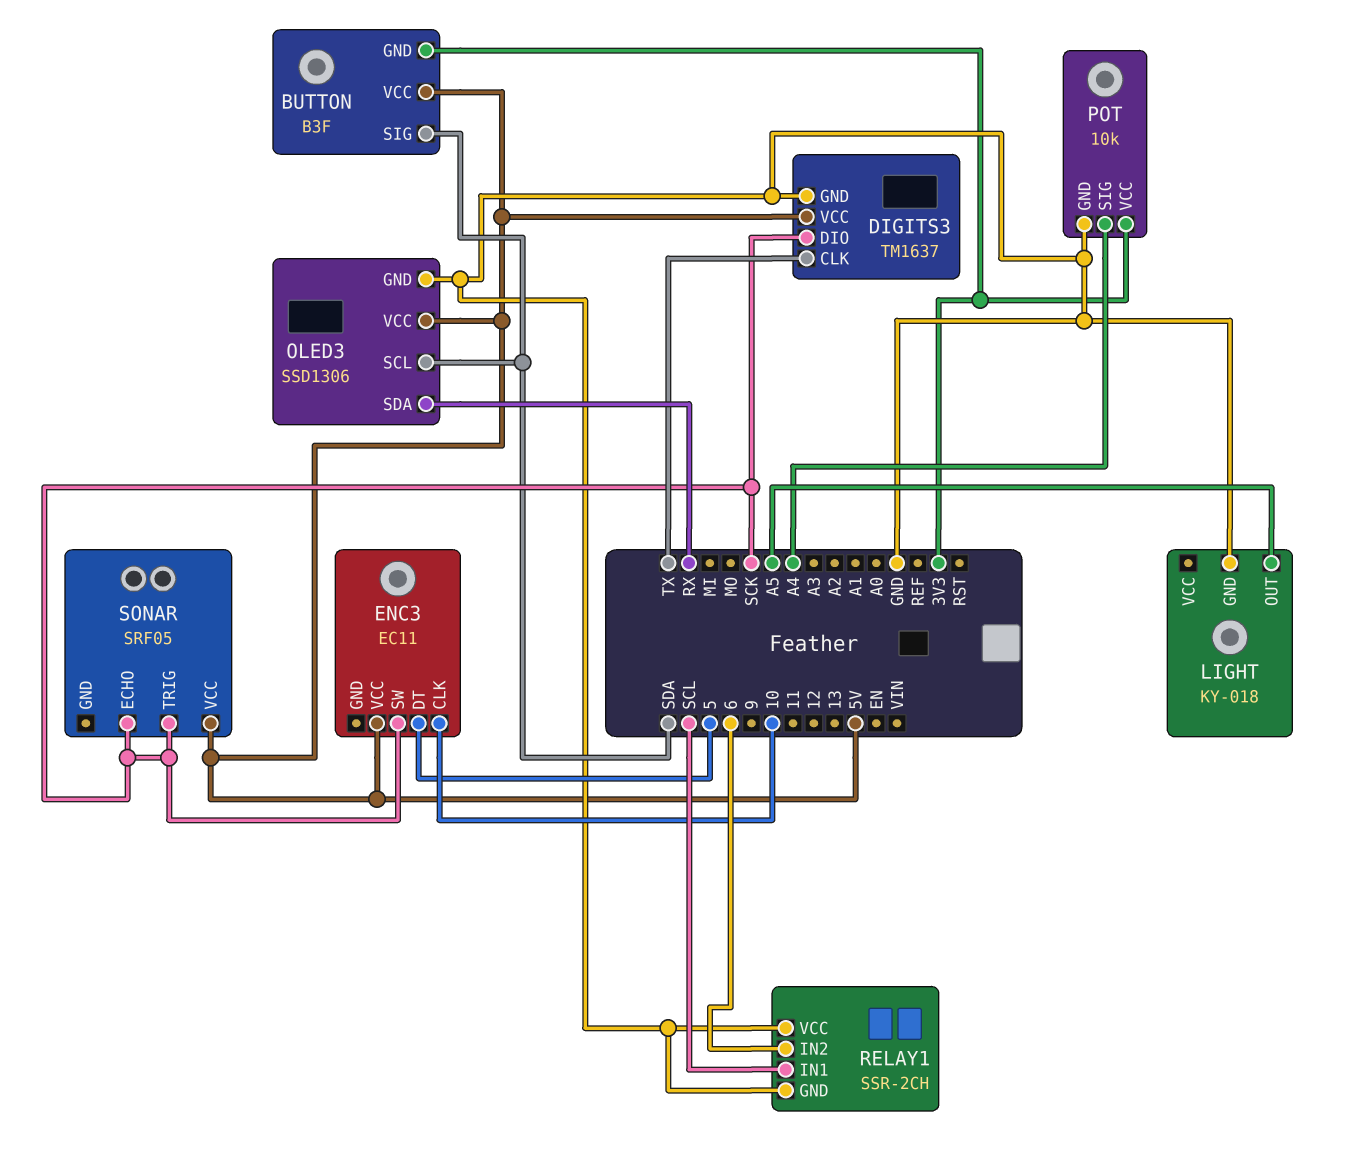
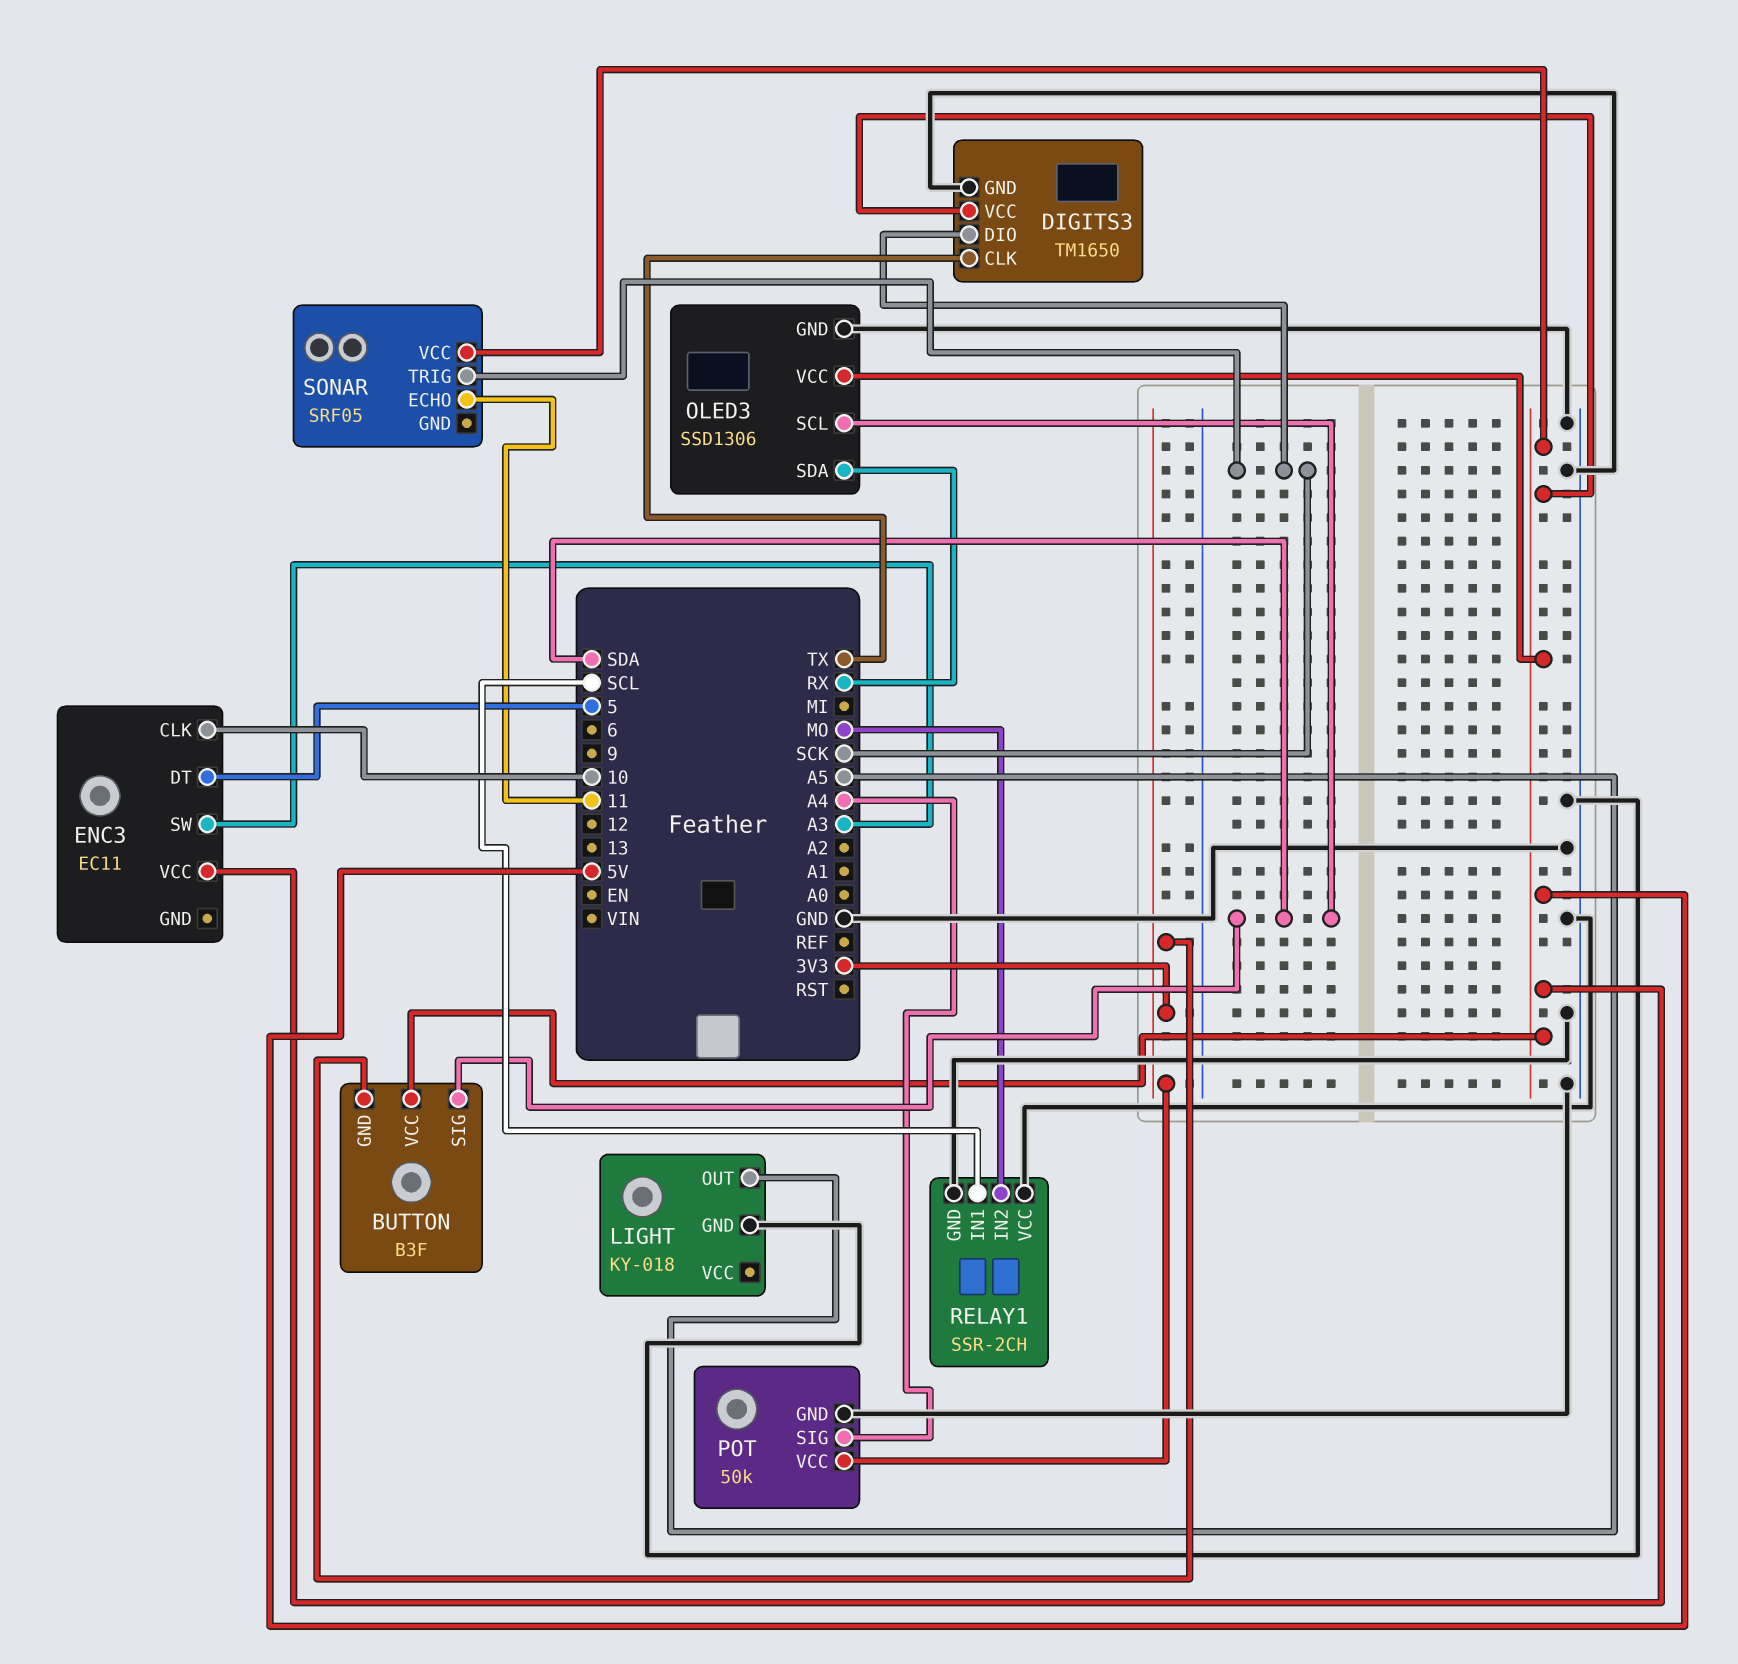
DIGITS3: TM1637 -> TM1650
ENC3 pin SW: SCK -> A3
POT: 10k -> 50k
RELAY1 pin IN2: 6 -> MO
SONAR pin ECHO: SCK -> 11

